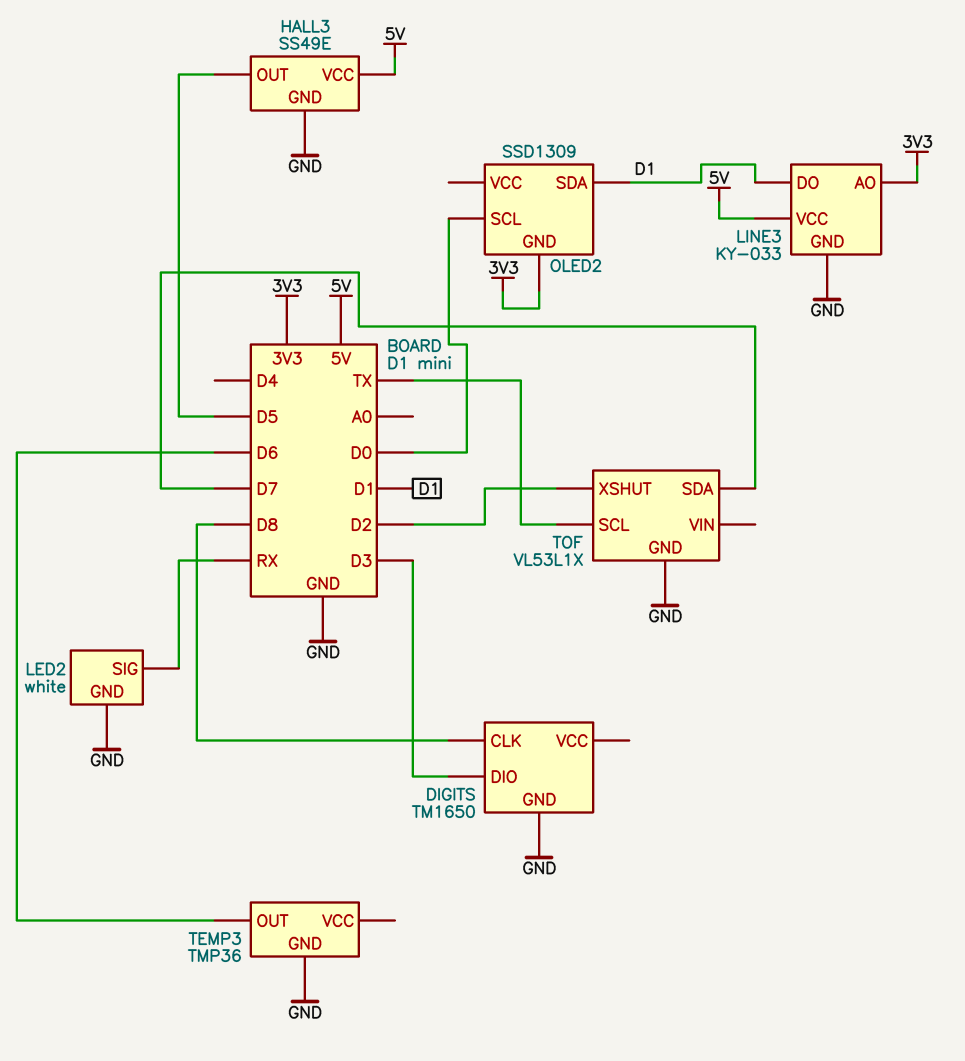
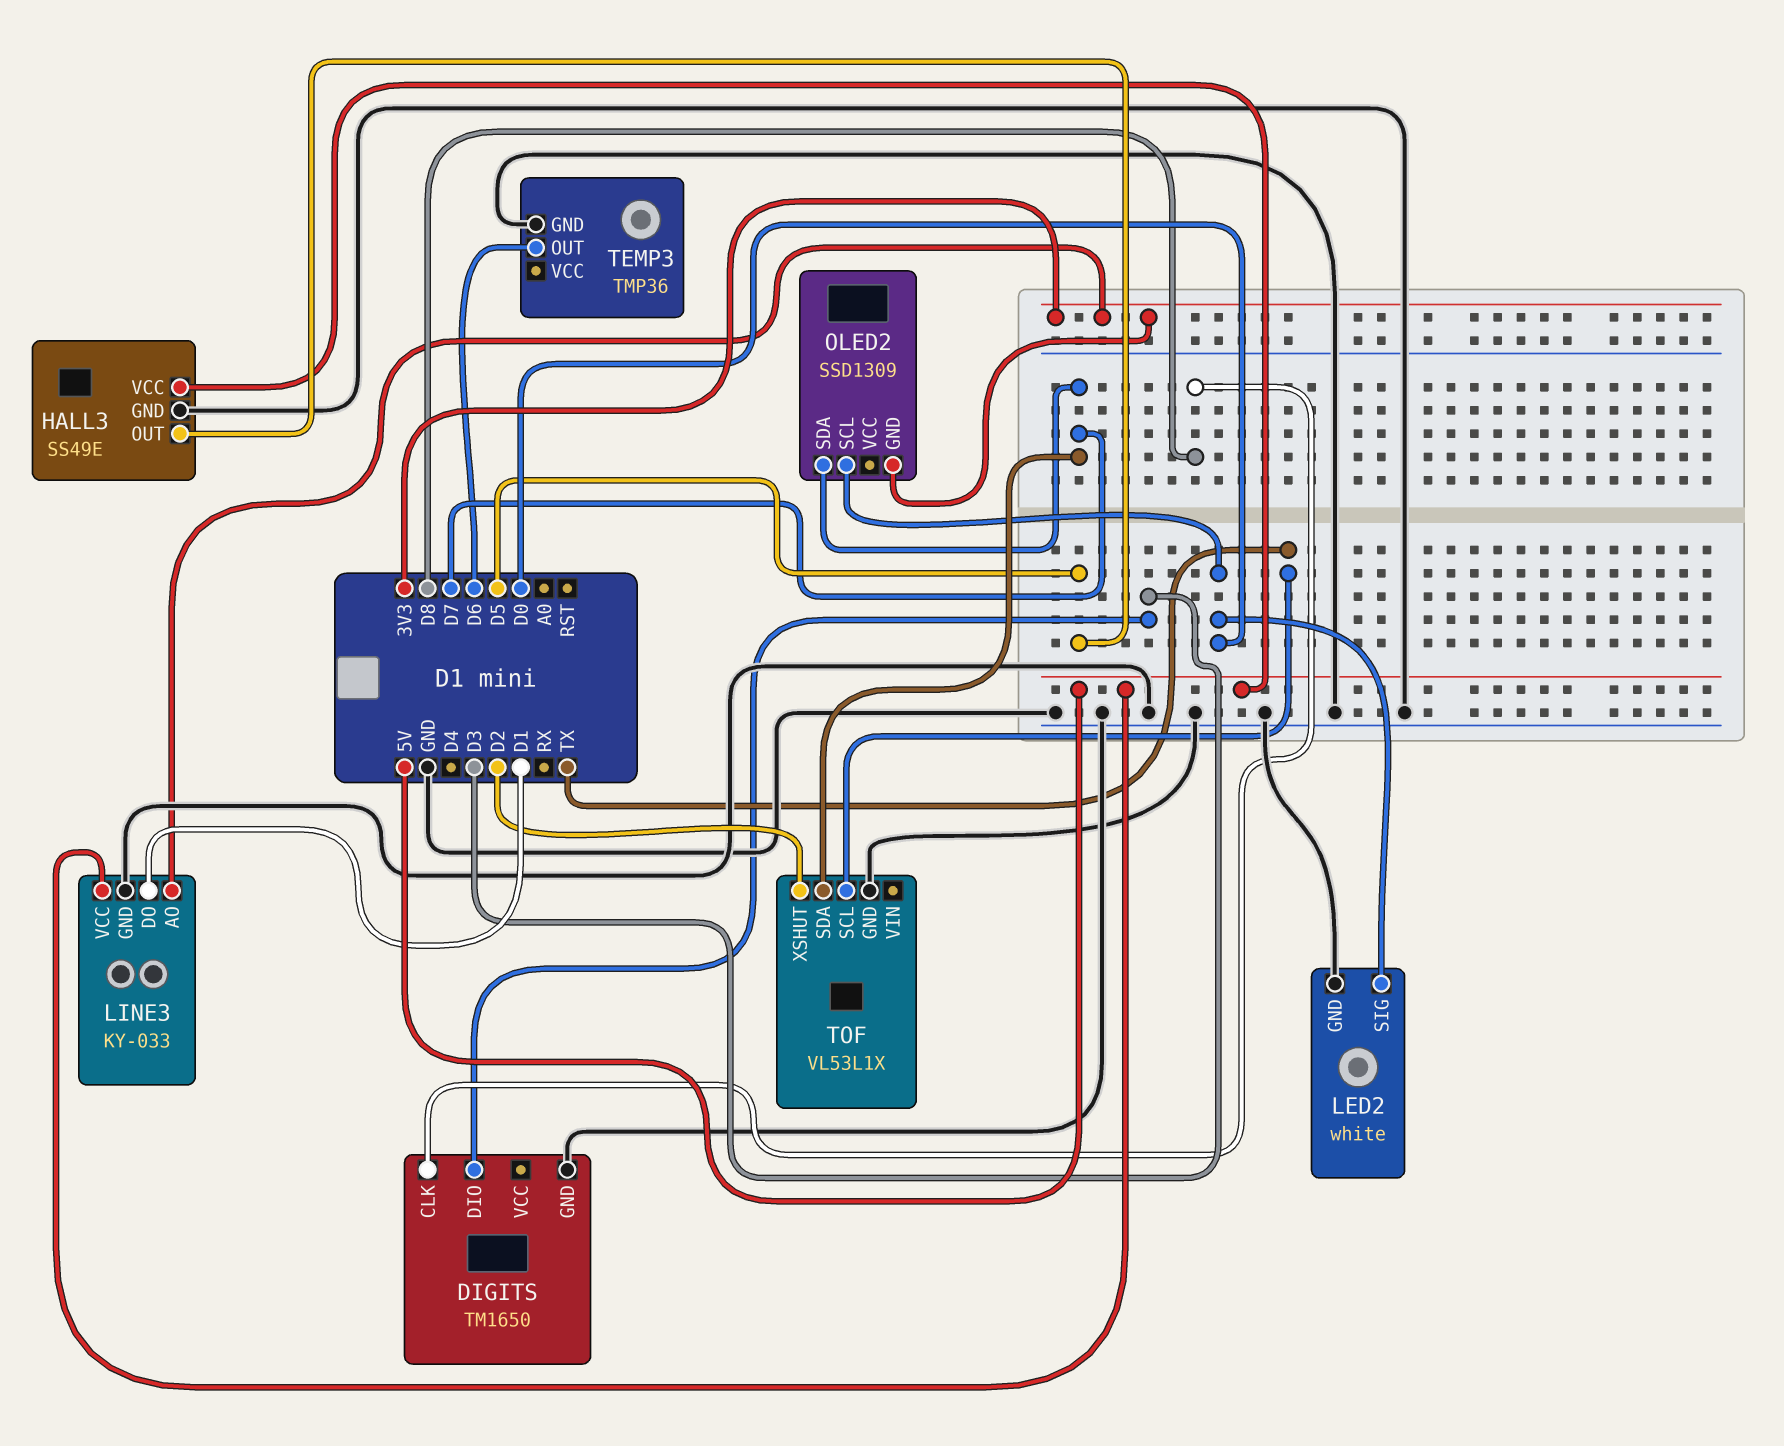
LED2 pin SIG: RX -> D0
OLED2 pin SDA: D1 -> D7

